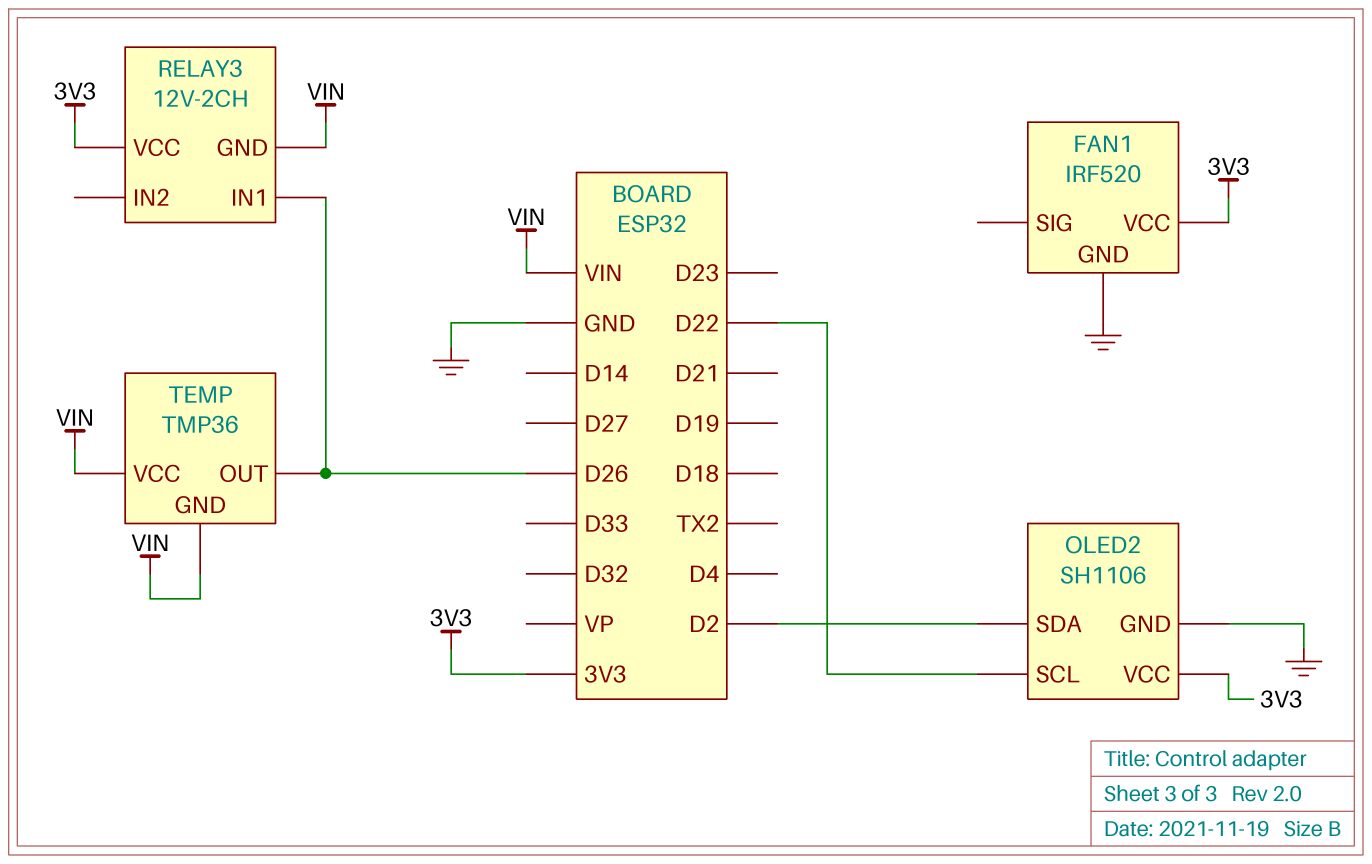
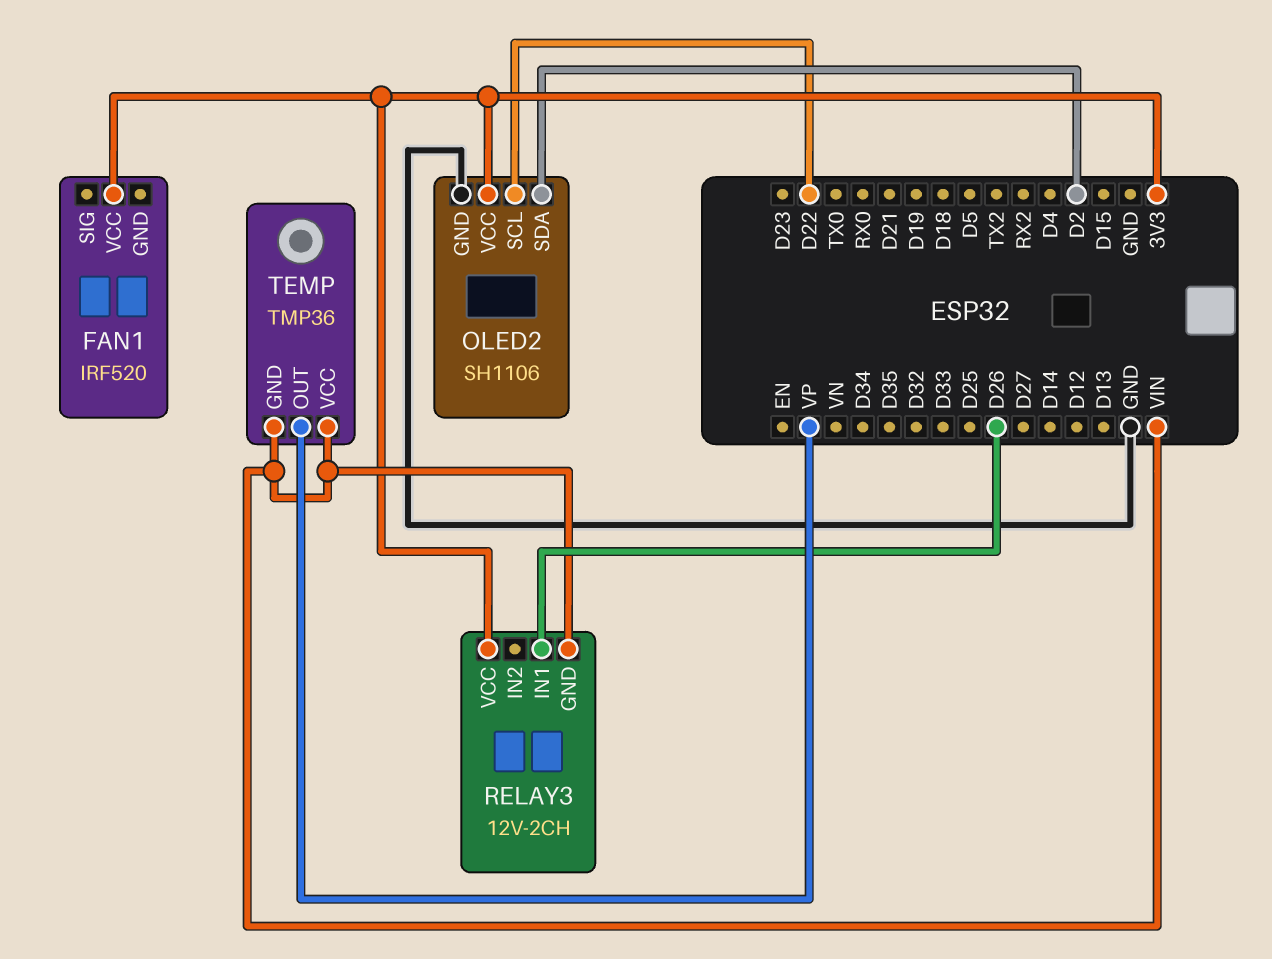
FAN1 pin GND: GND -> none
TEMP pin OUT: D26 -> VP

